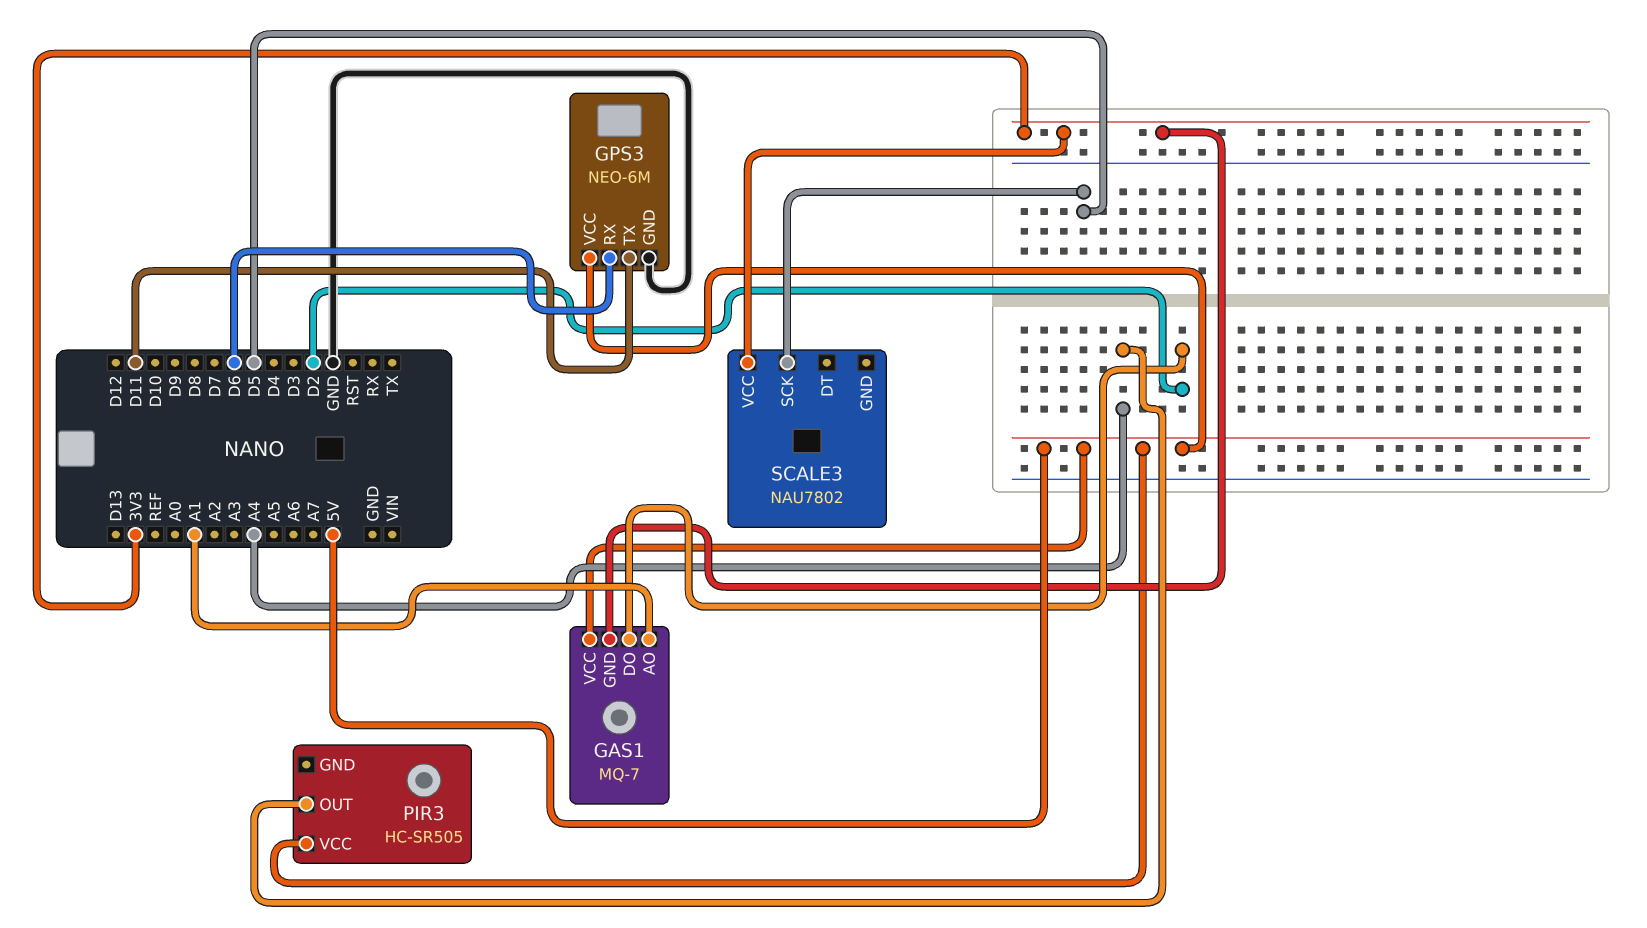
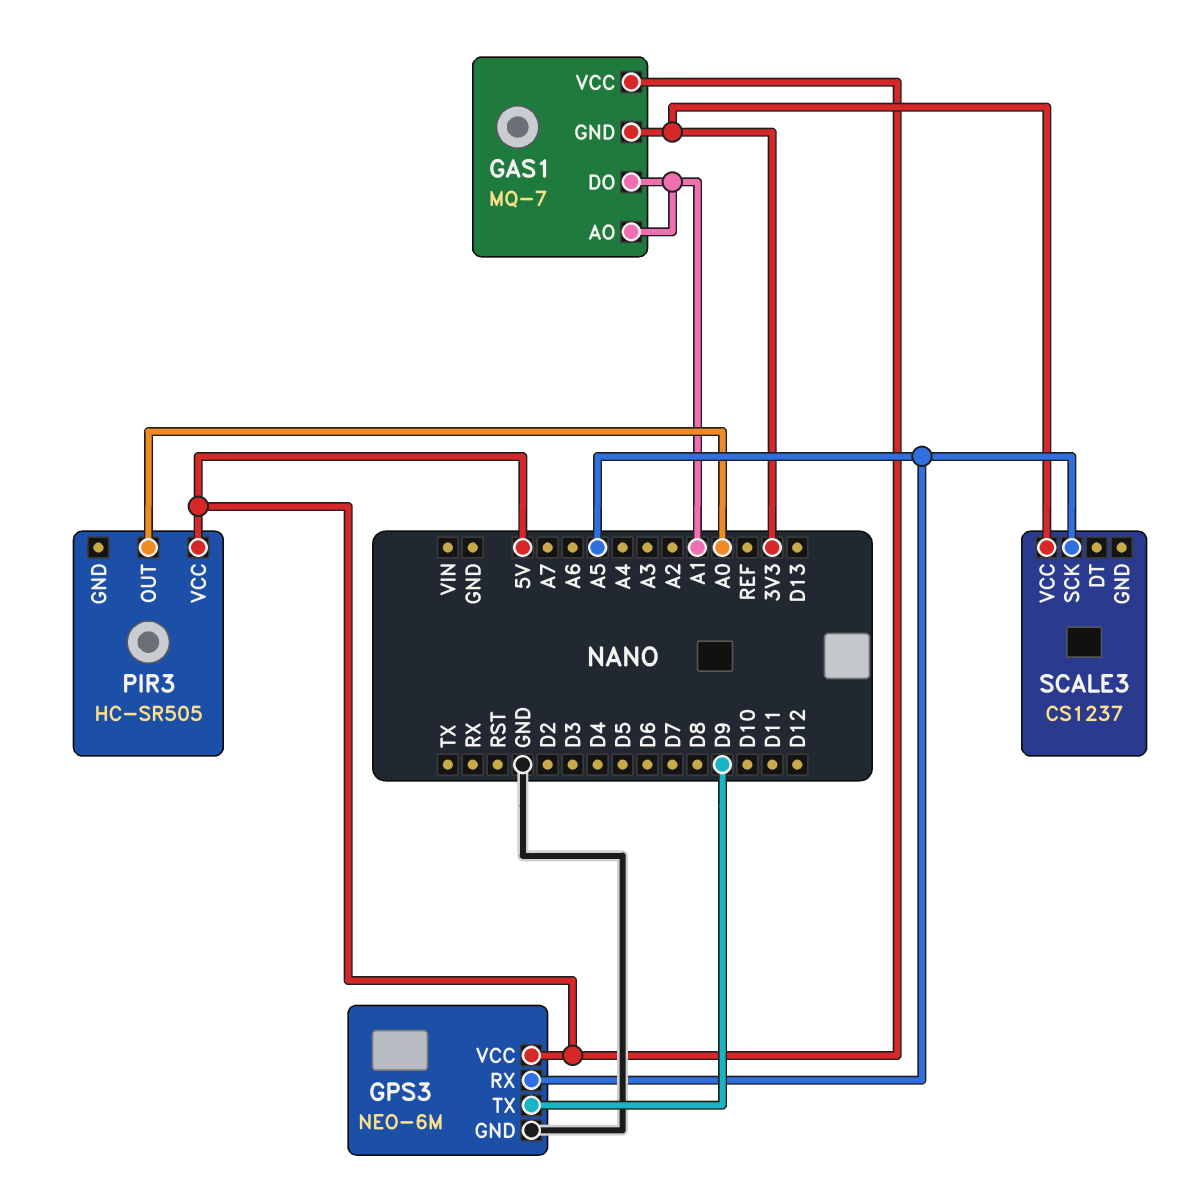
GAS1 pin DO: D2 -> A1
GPS3 pin RX: D6 -> A5
GPS3 pin TX: D11 -> D9
PIR3 pin OUT: A4 -> A0
SCALE3: NAU7802 -> CS1237
SCALE3 pin SCK: D5 -> A5

